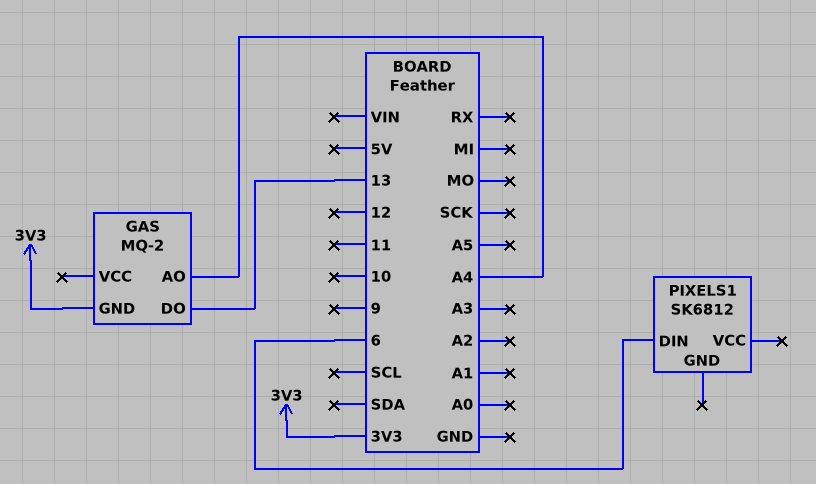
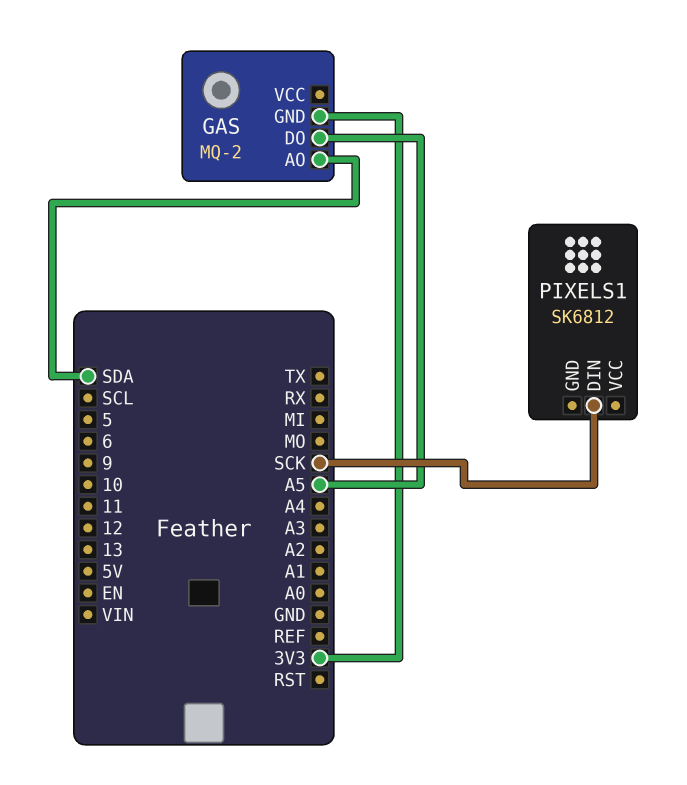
GAS pin AO: A4 -> SDA
GAS pin DO: 13 -> A5
PIXELS1 pin DIN: 6 -> SCK

